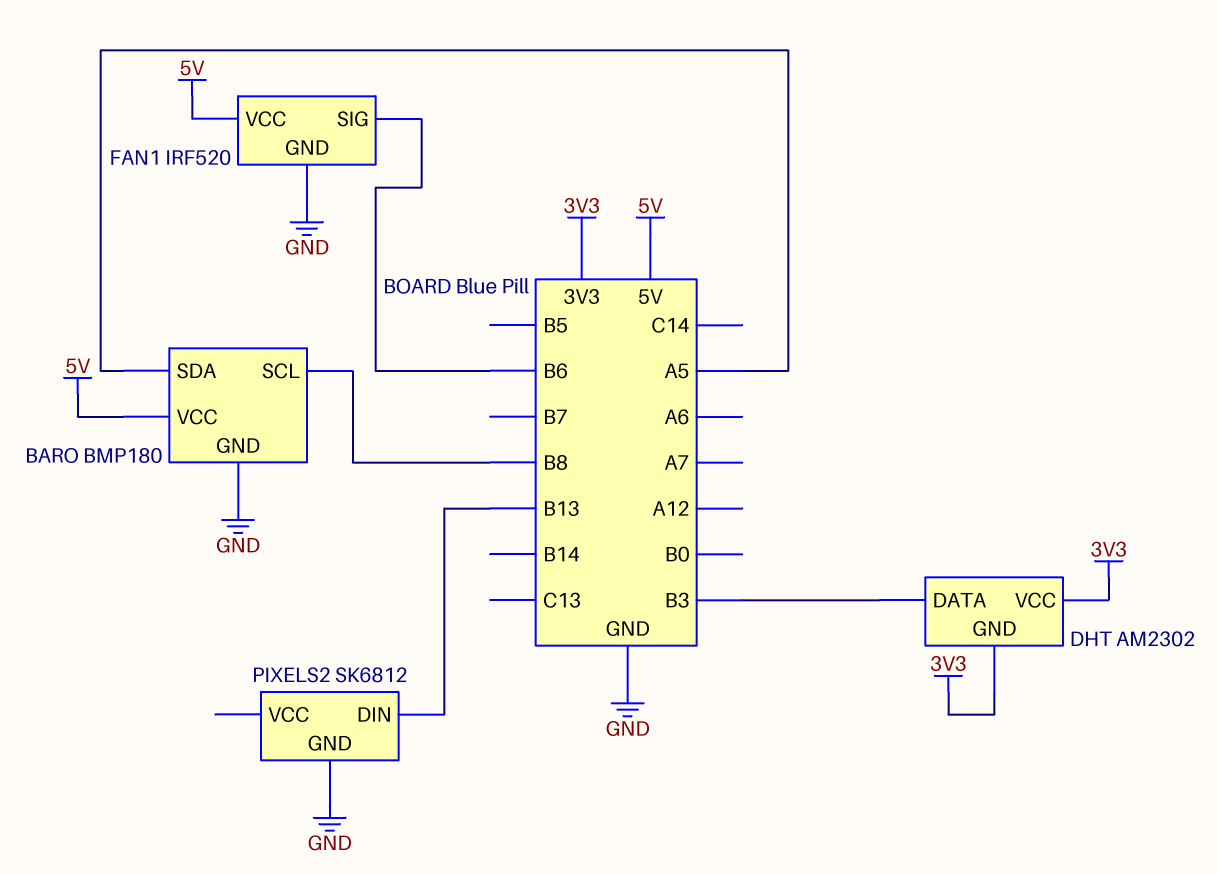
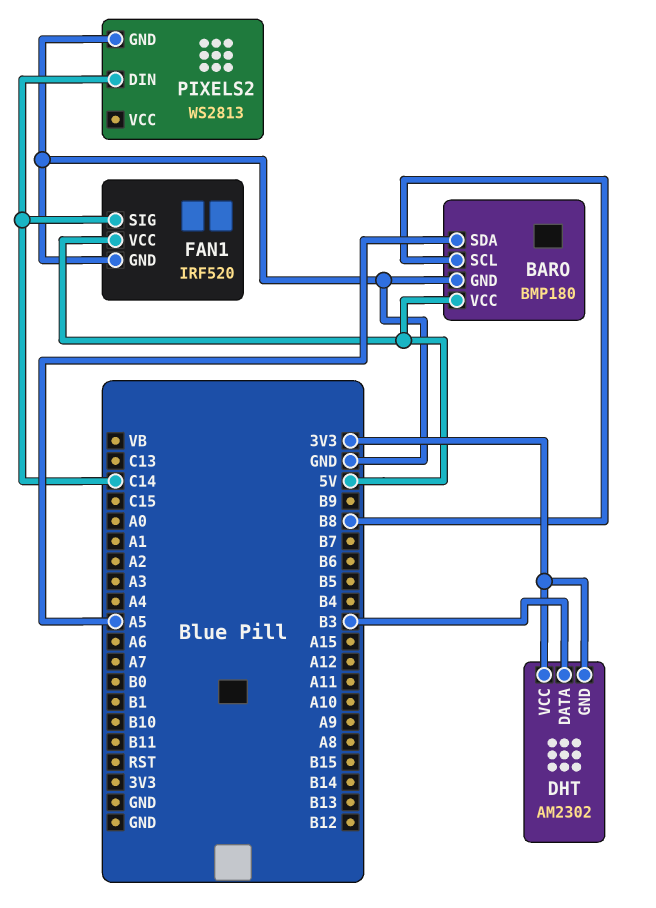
FAN1 pin SIG: B6 -> C14
PIXELS2: SK6812 -> WS2813
PIXELS2 pin DIN: B13 -> C14

